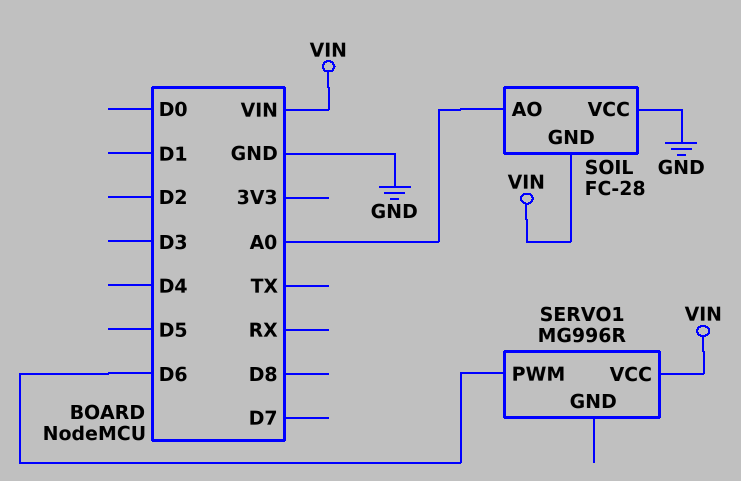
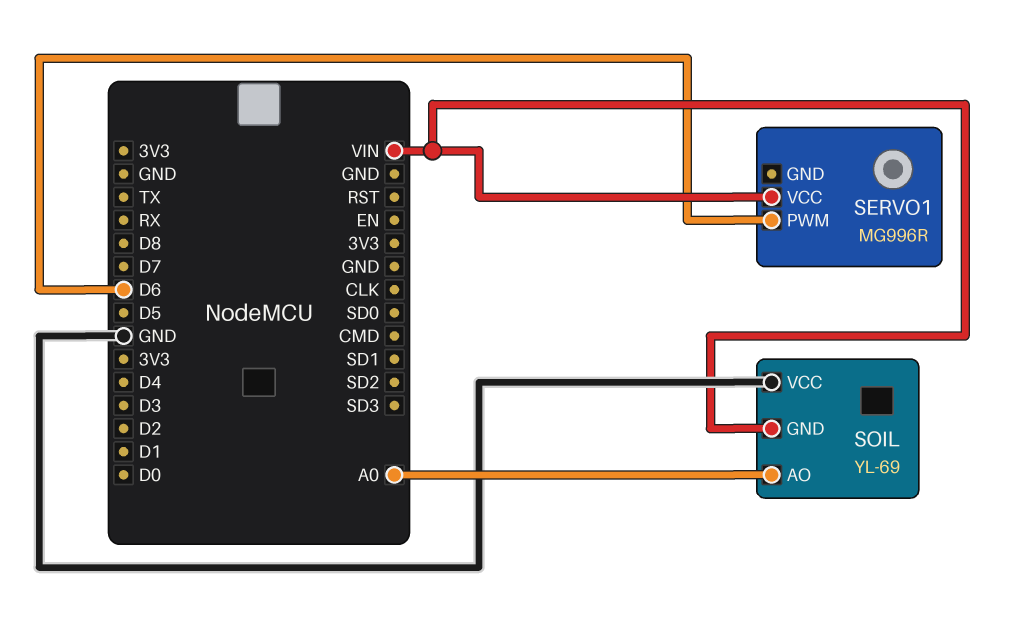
SOIL: FC-28 -> YL-69

